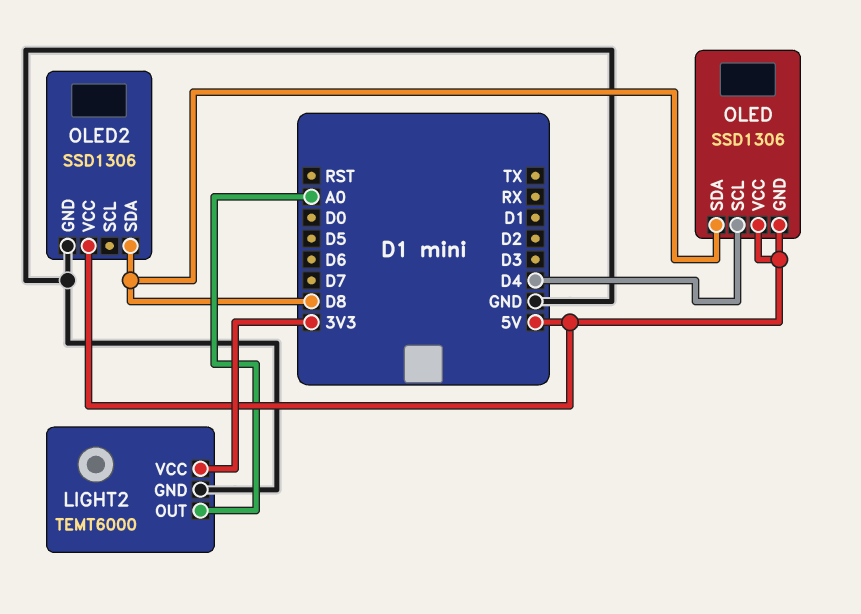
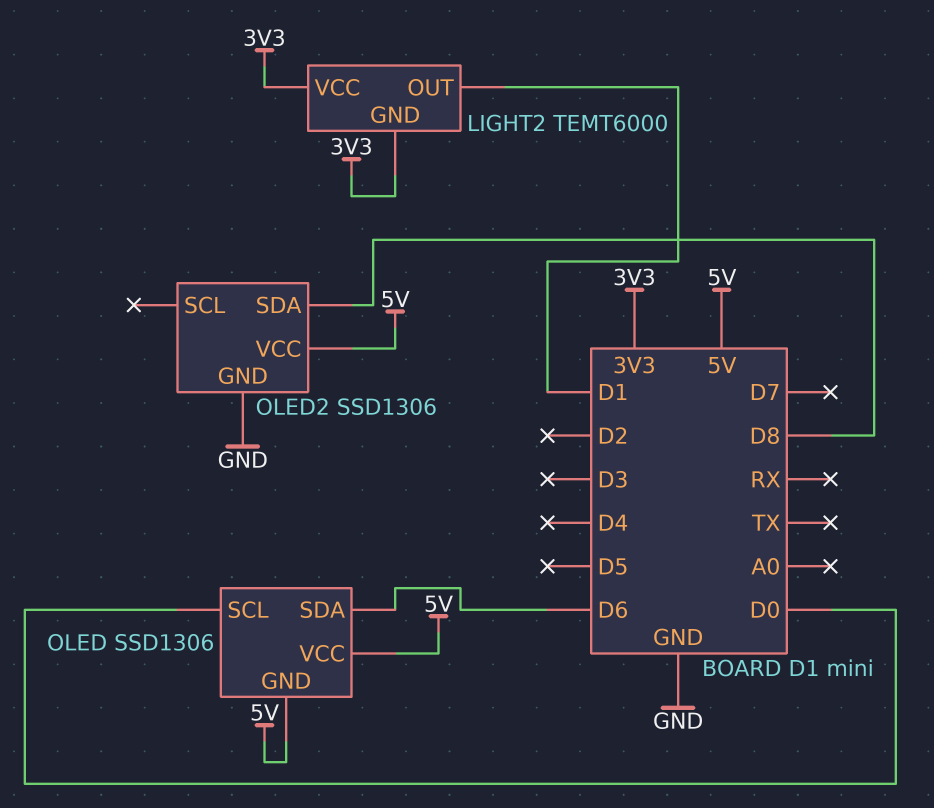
LIGHT2 pin GND: GND -> 3V3
LIGHT2 pin OUT: A0 -> D1
OLED pin SCL: D4 -> D0
OLED pin SDA: D8 -> D6

